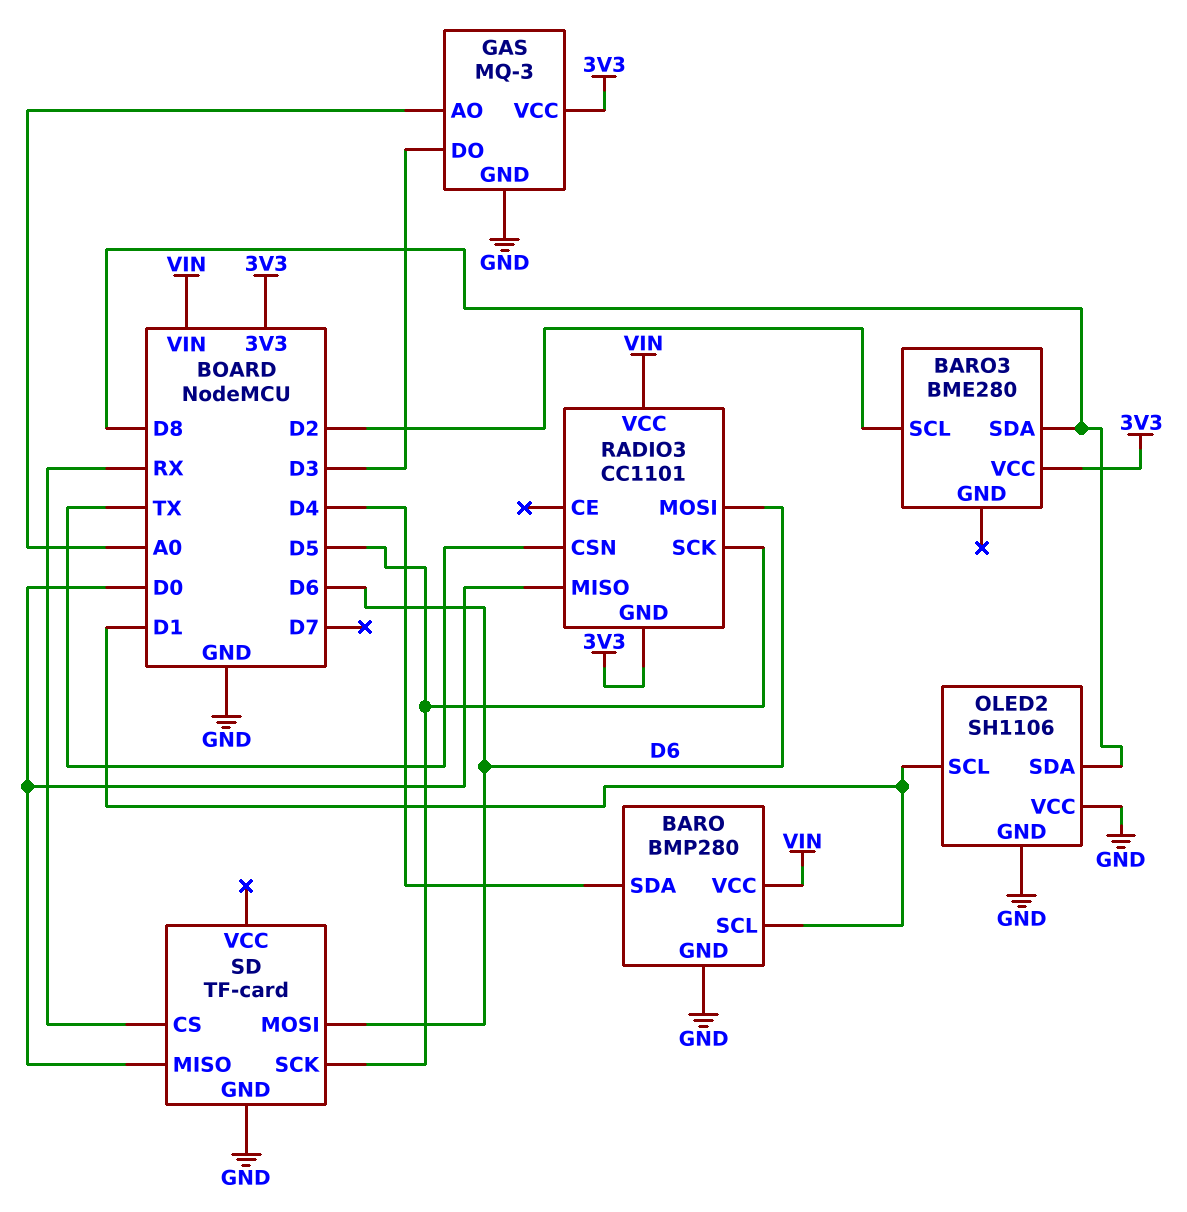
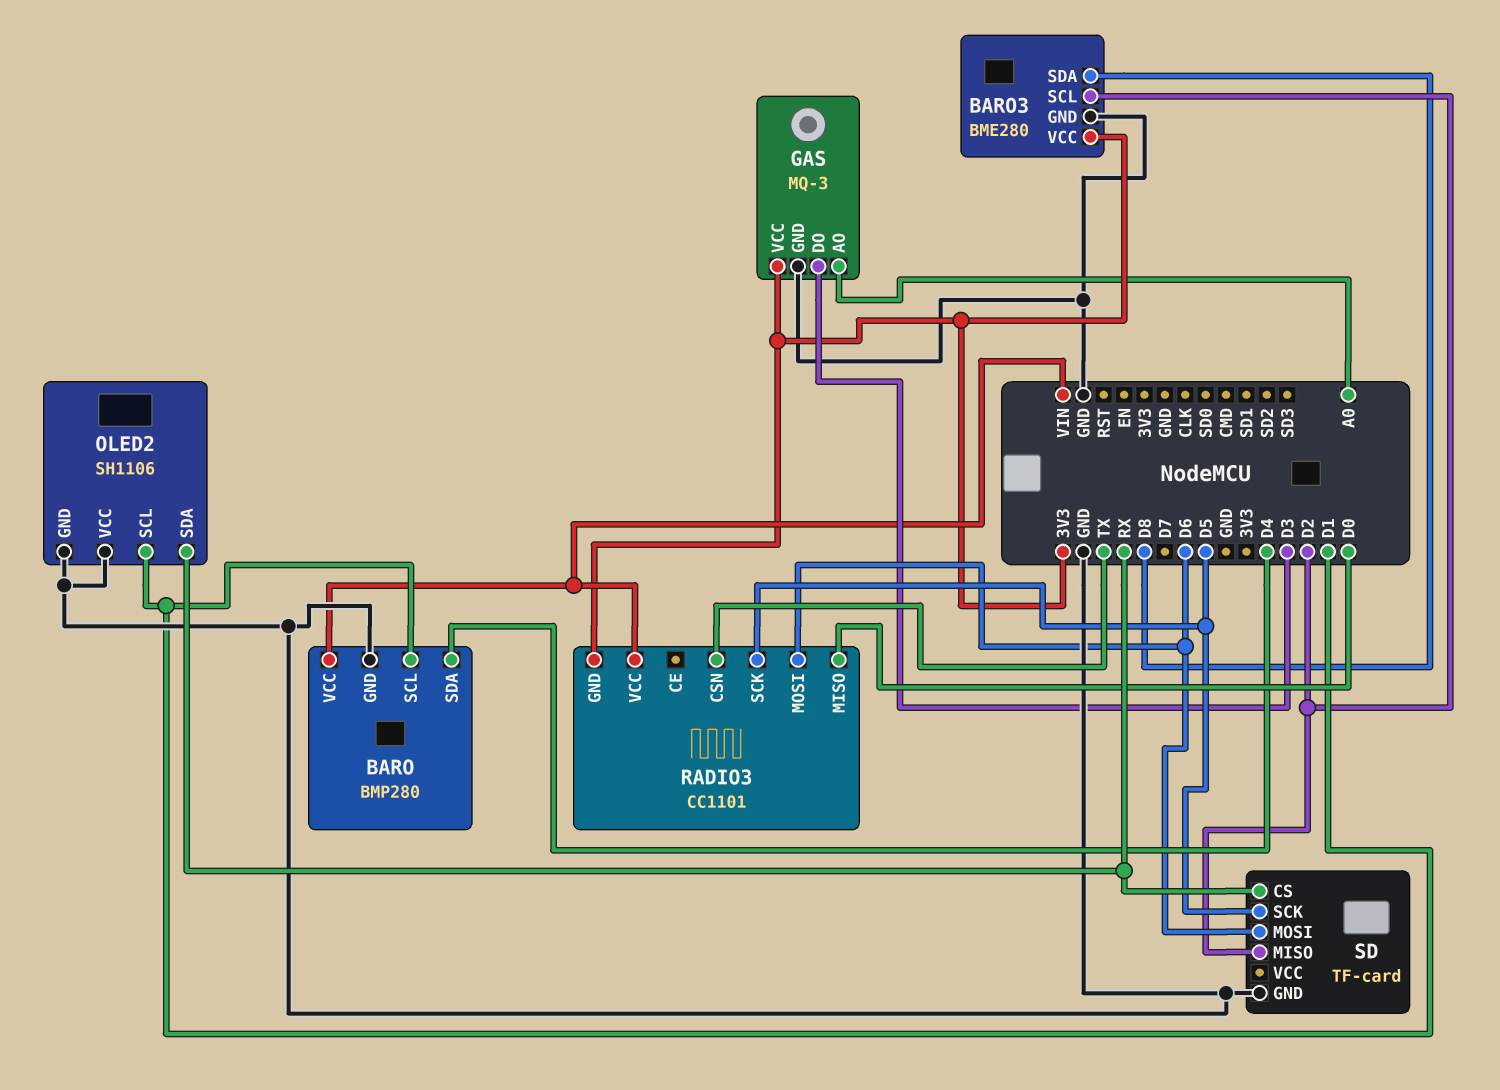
BARO3 pin GND: none -> GND
OLED2 pin SDA: D8 -> RX
SD pin MISO: D0 -> D2

